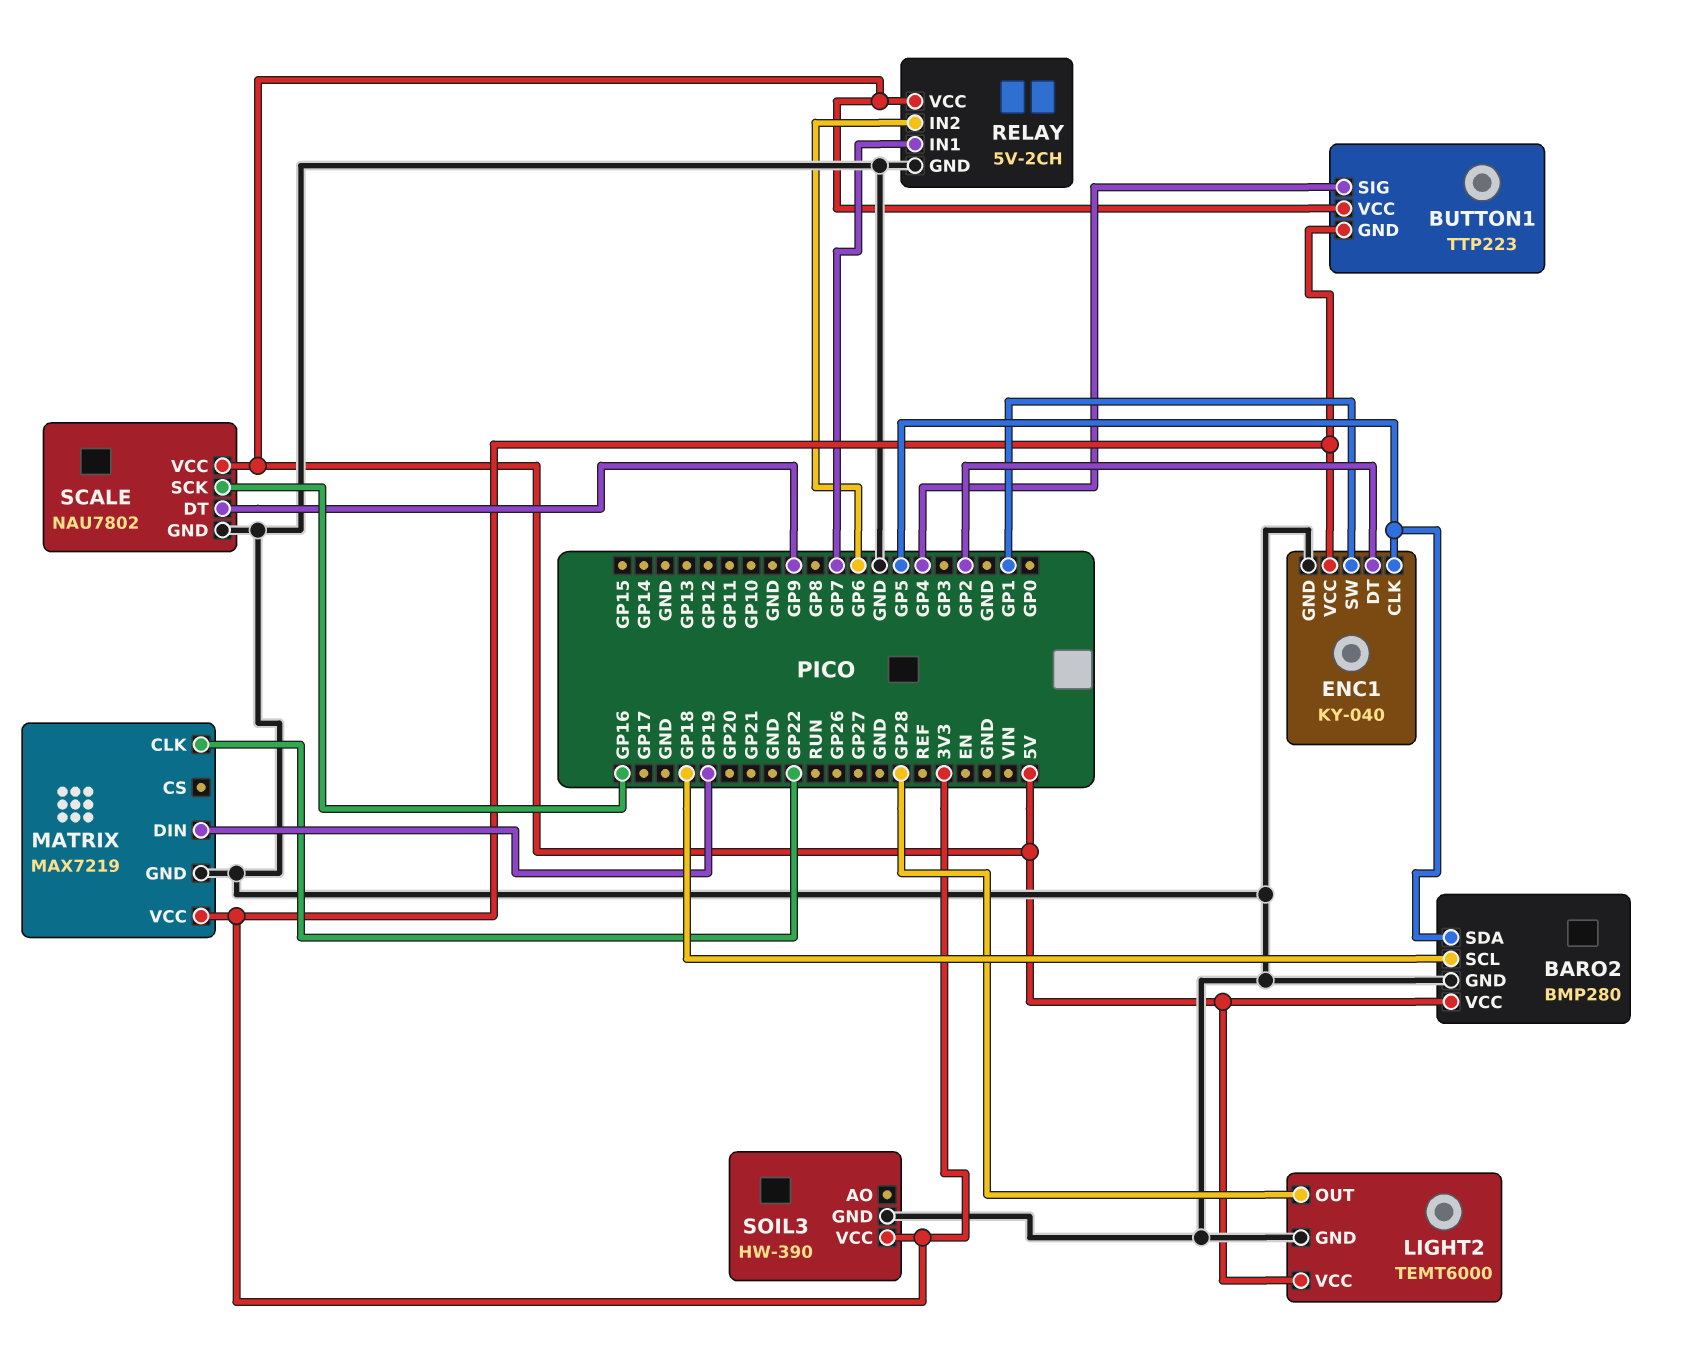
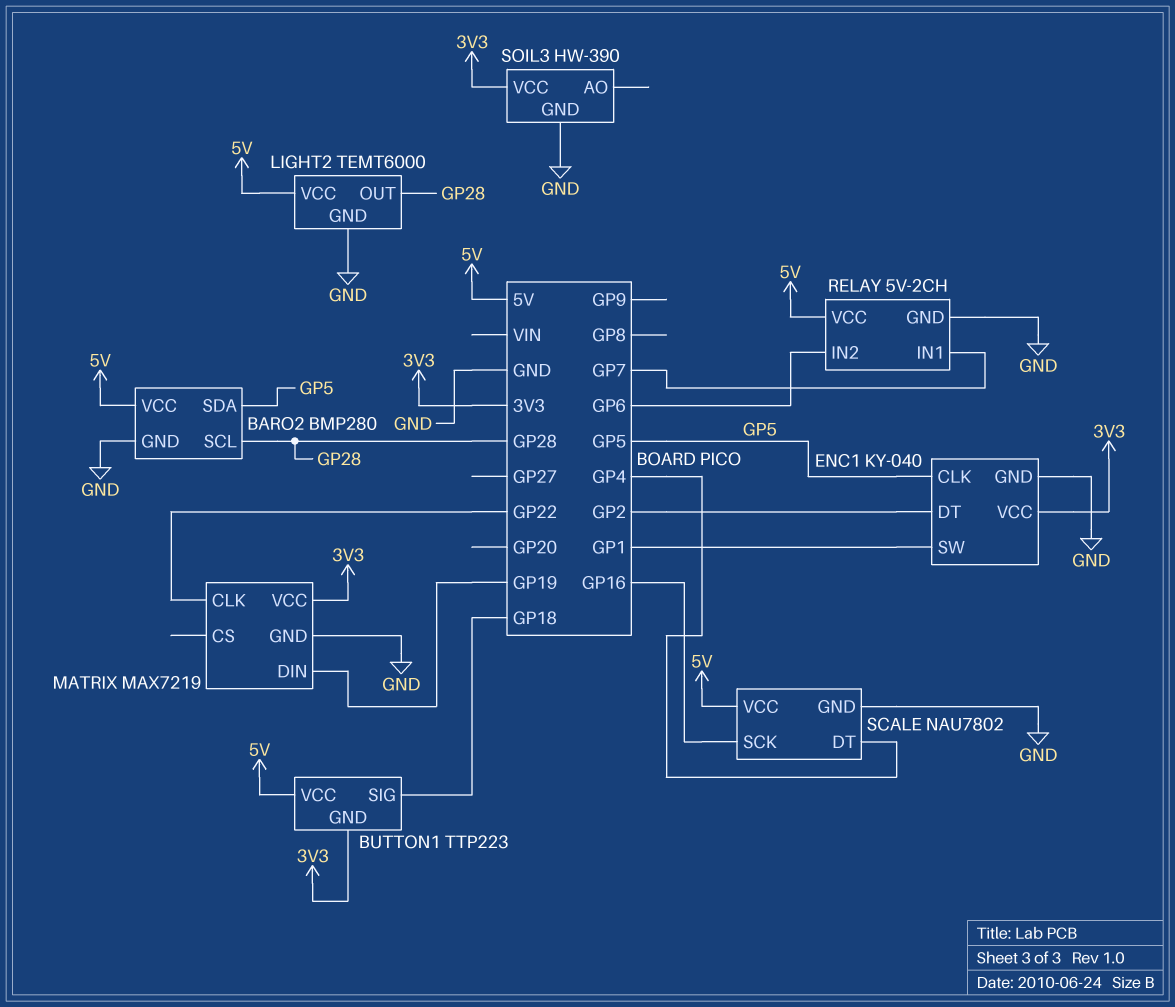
BARO2 pin SCL: GP18 -> GP28
BUTTON1 pin SIG: GP4 -> GP18
SCALE pin DT: GP9 -> GP4

